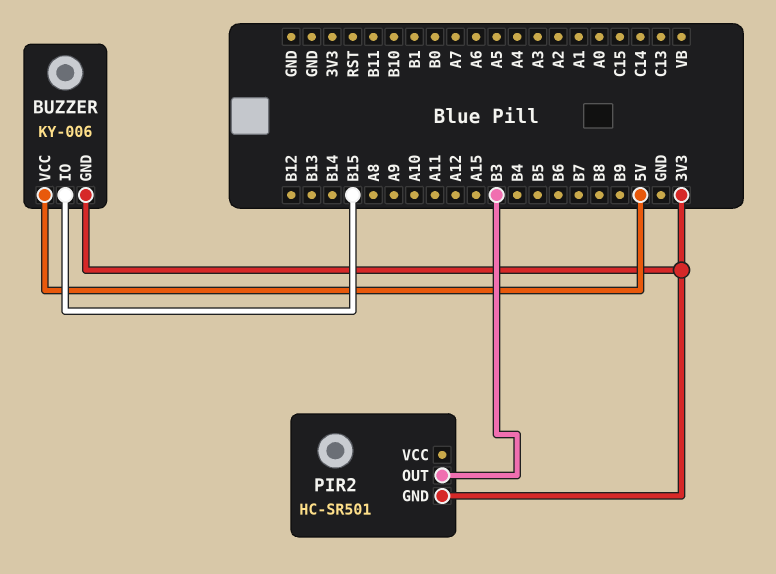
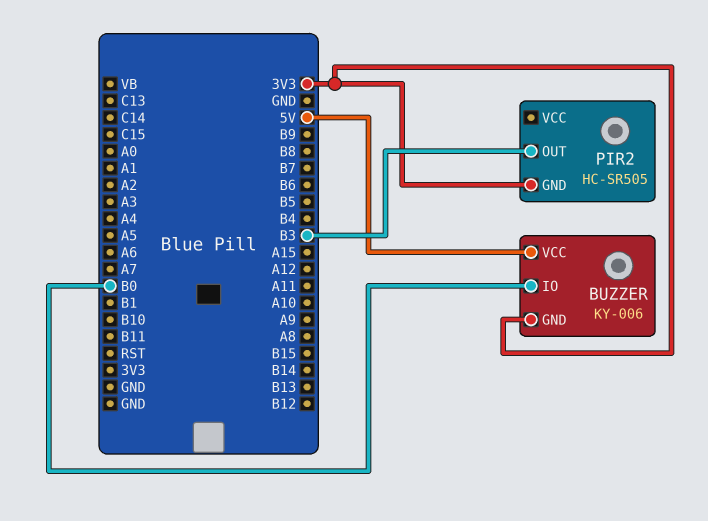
BUZZER pin IO: B15 -> B0
PIR2: HC-SR501 -> HC-SR505

